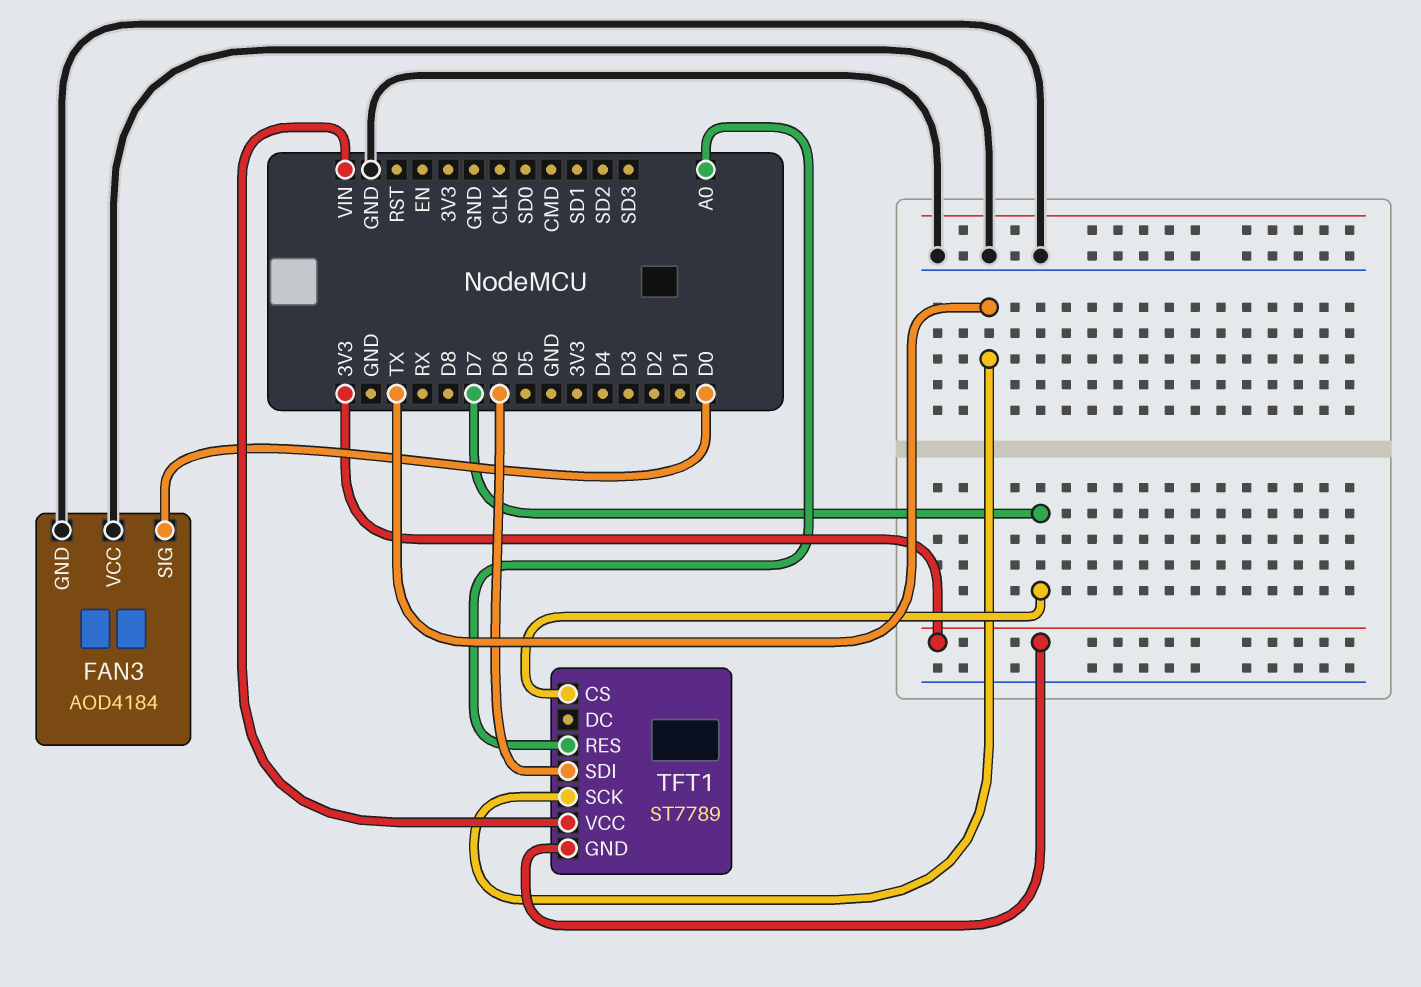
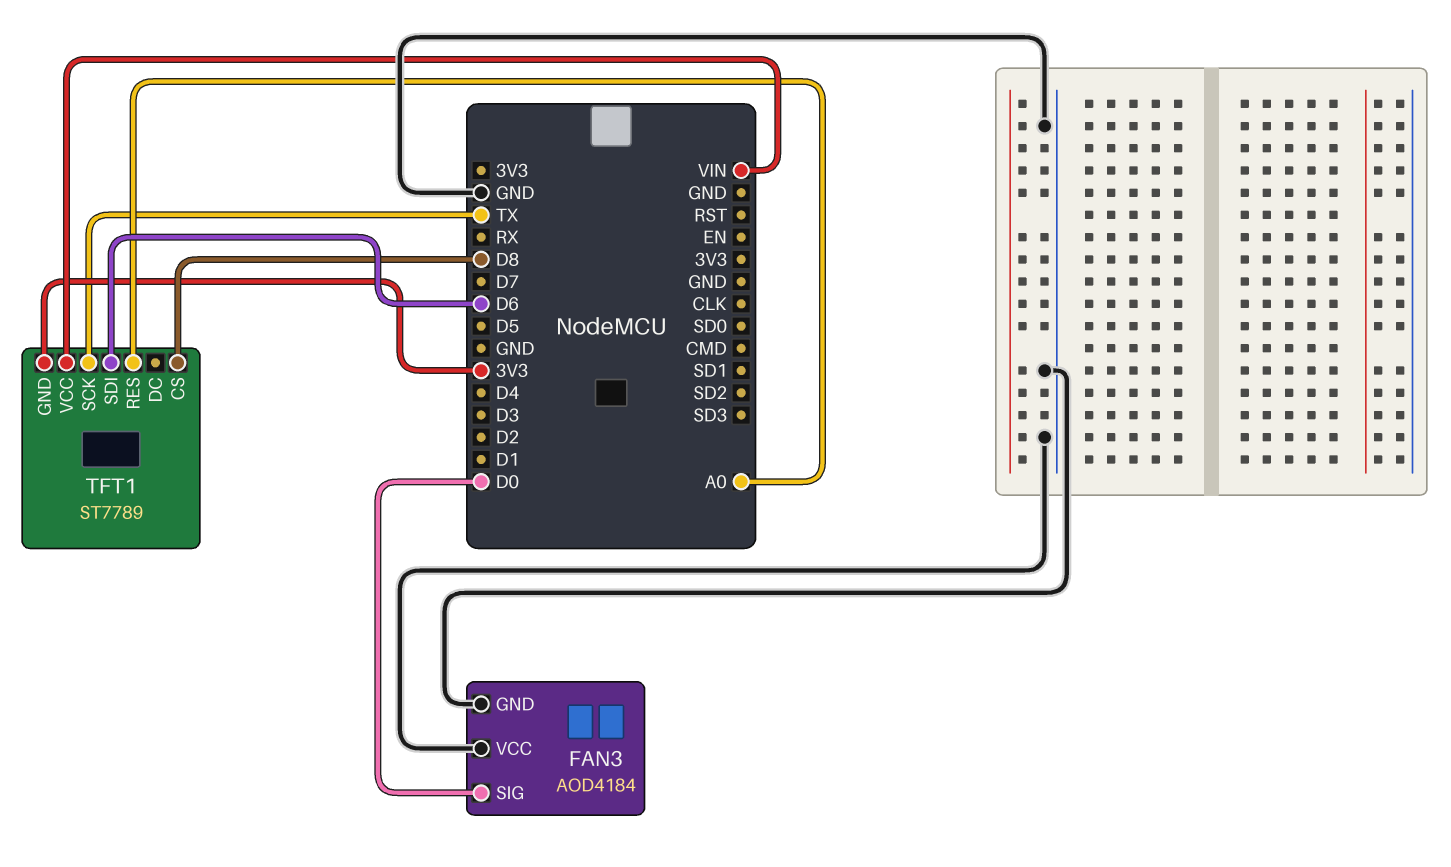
TFT1 pin CS: D7 -> D8

